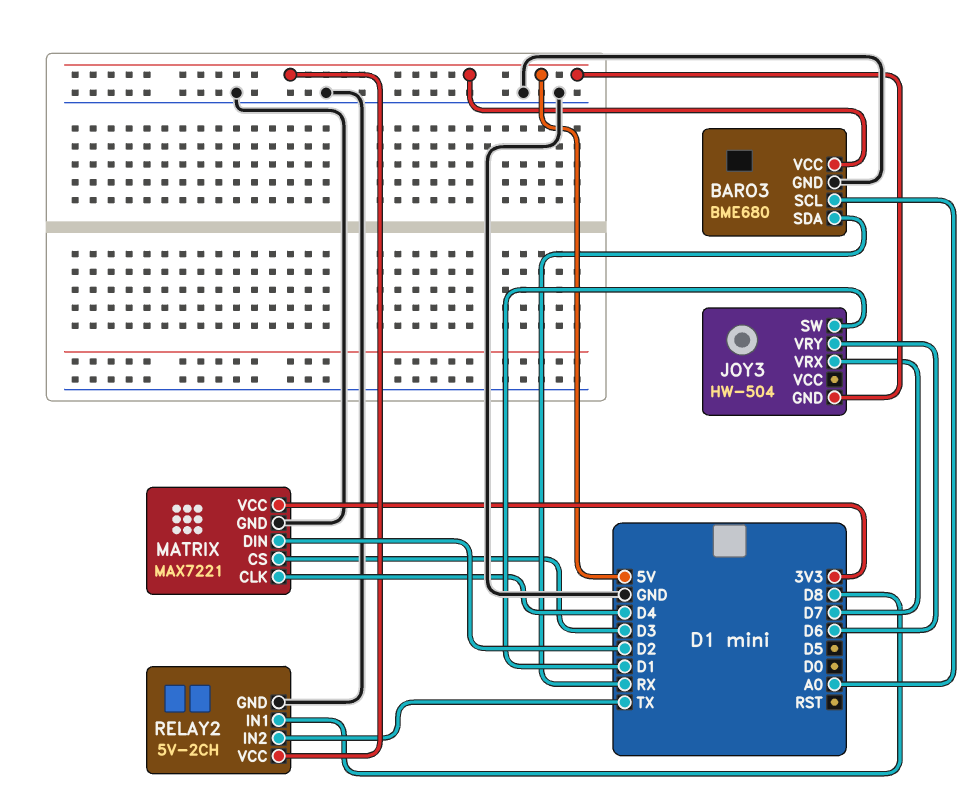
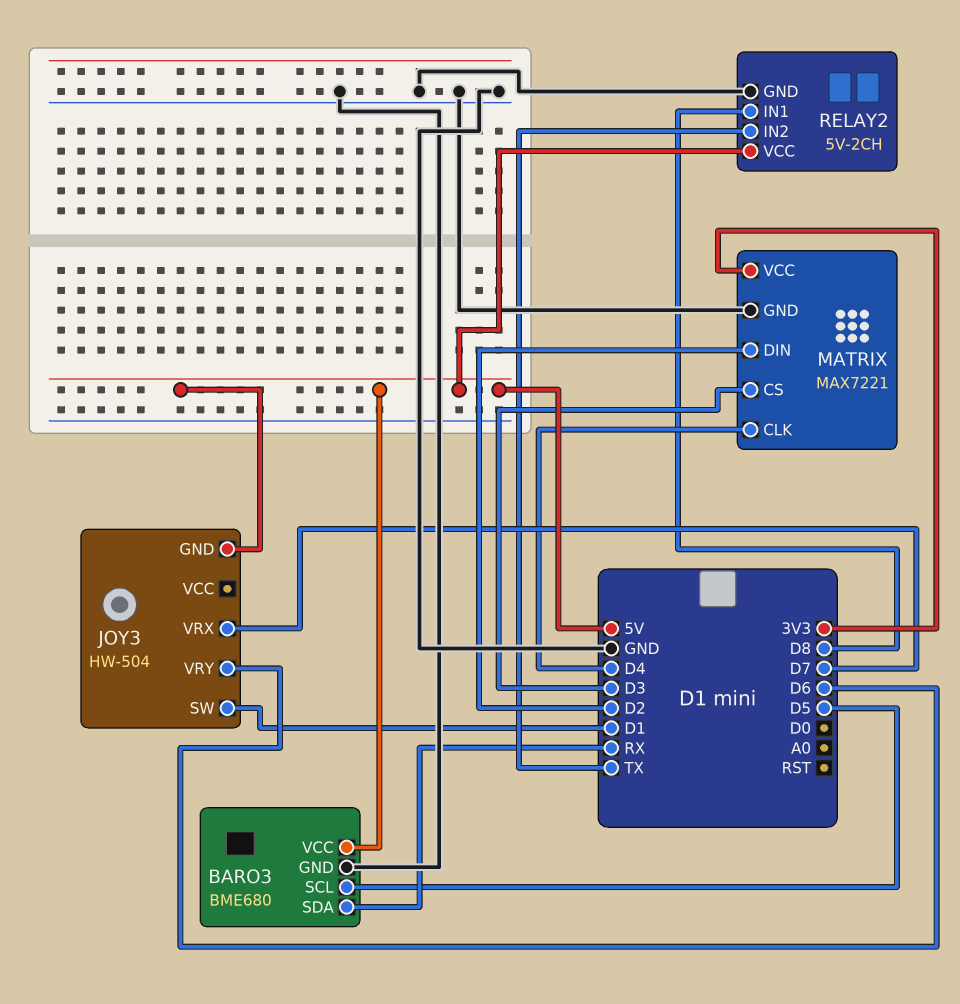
BARO3 pin SCL: A0 -> D5

